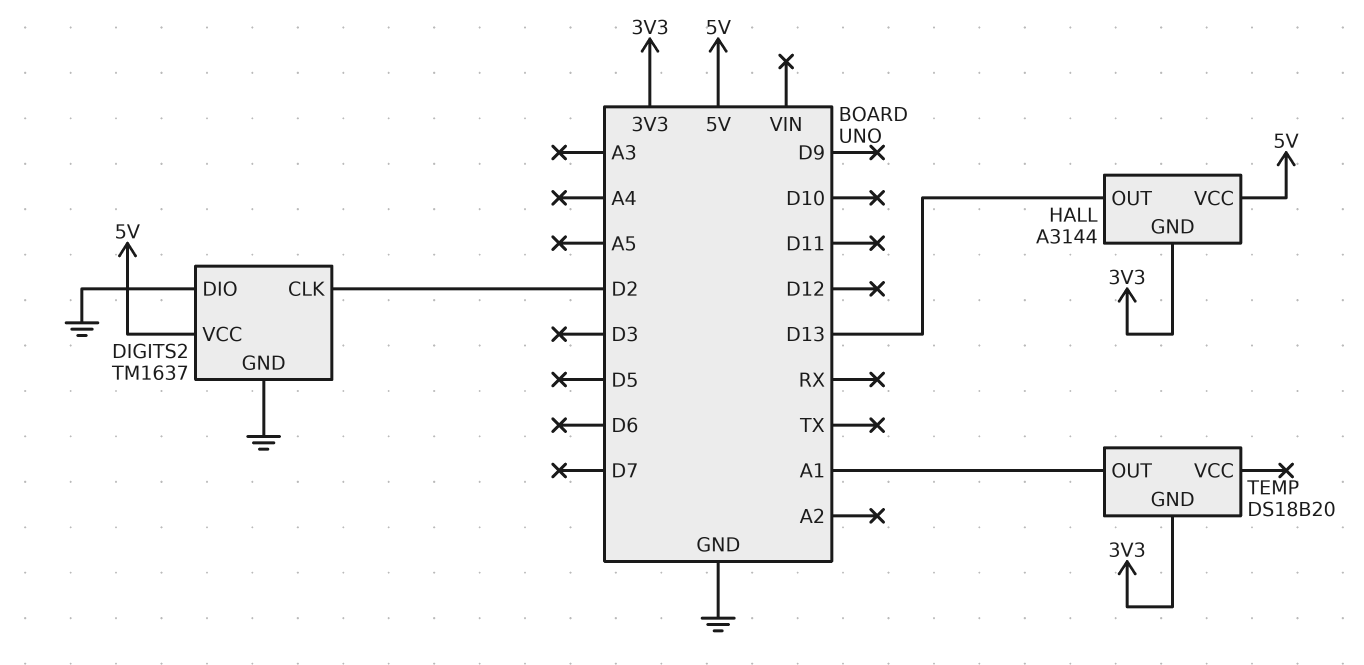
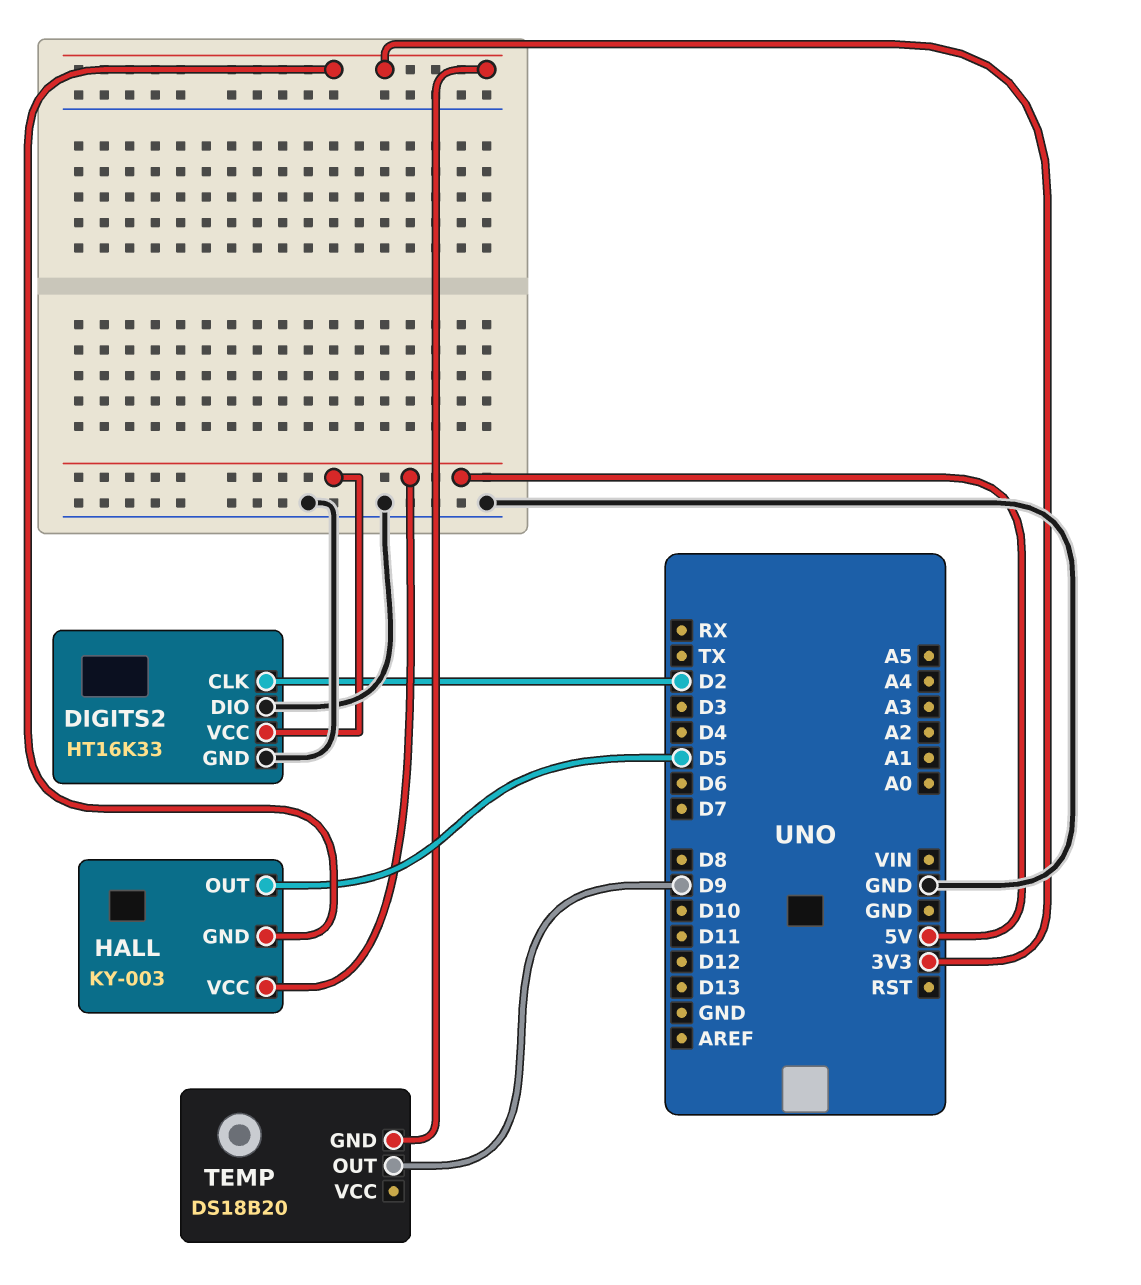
DIGITS2: TM1637 -> HT16K33
HALL: A3144 -> KY-003
HALL pin OUT: D13 -> D5
TEMP pin OUT: A1 -> D9

